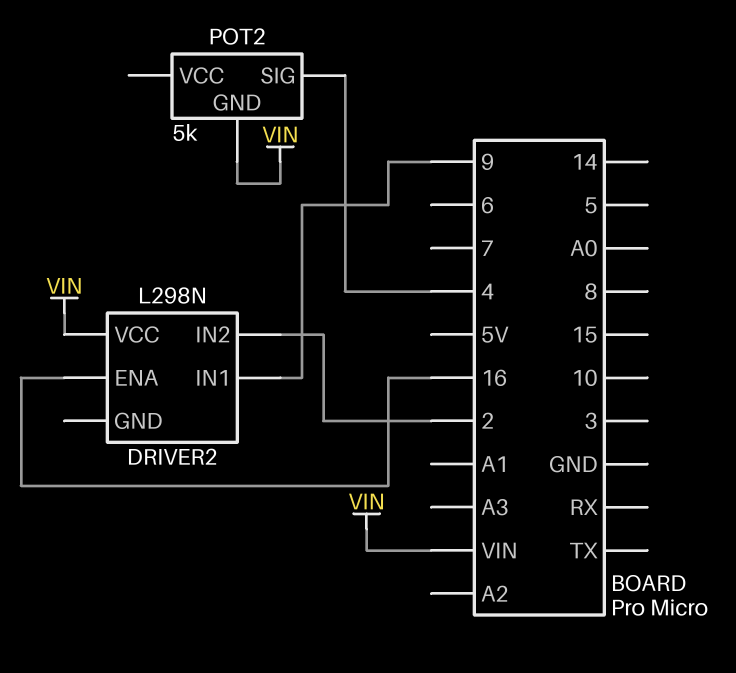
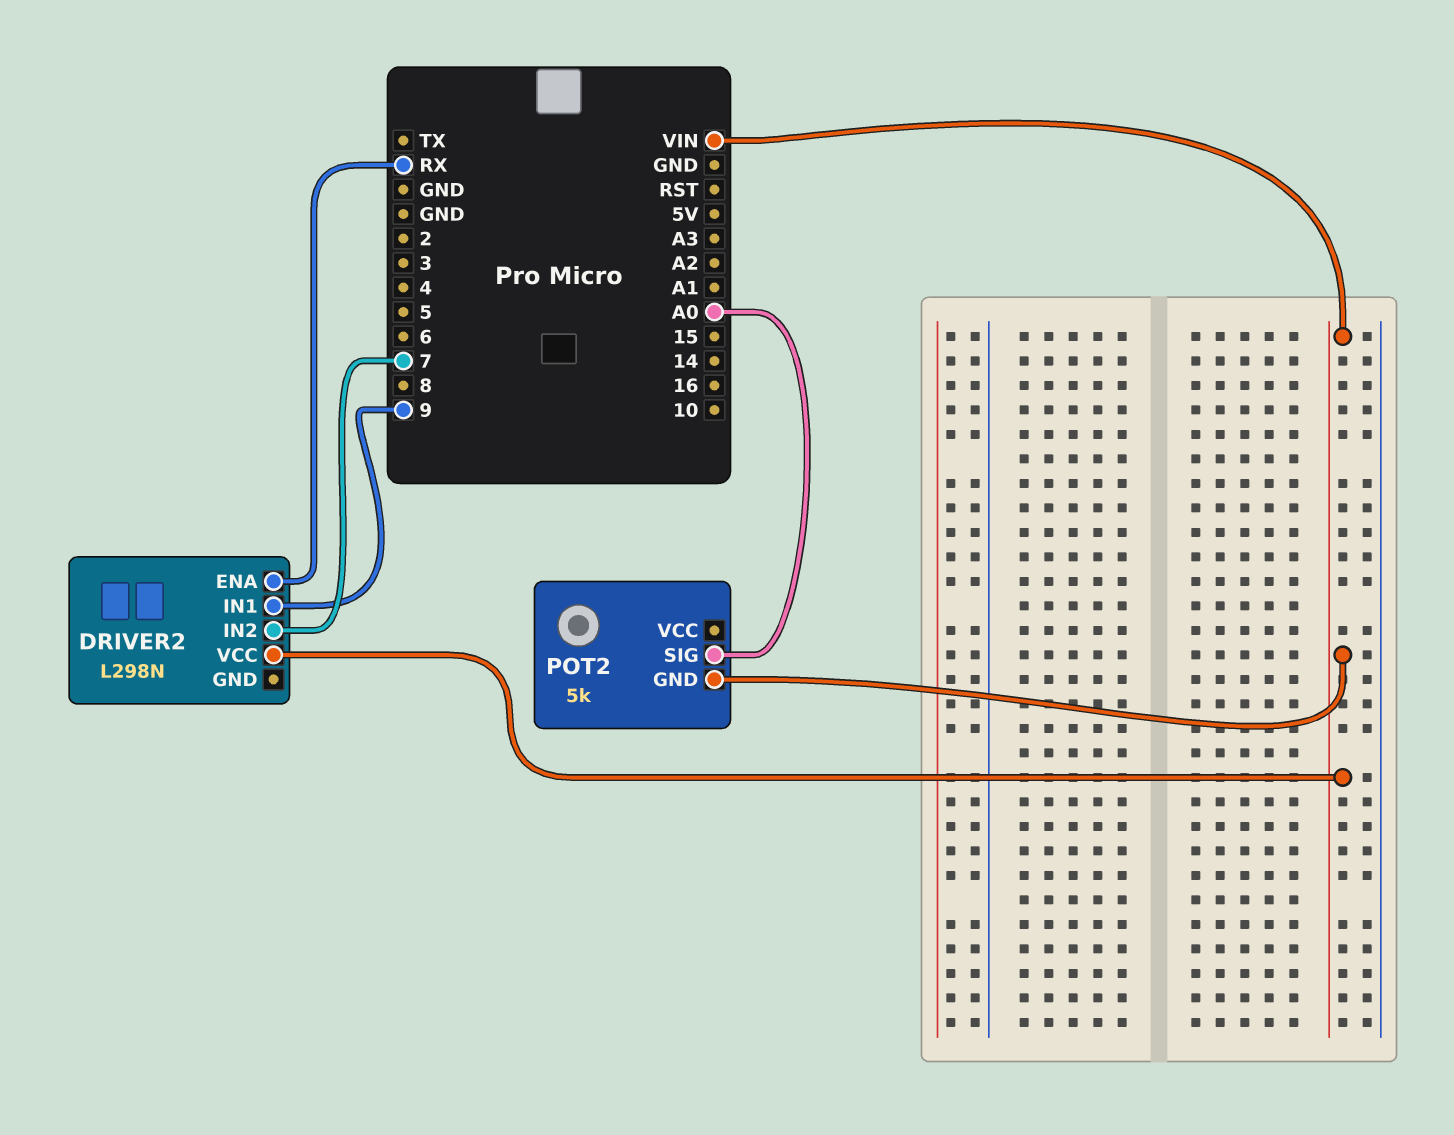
DRIVER2 pin ENA: 16 -> RX
DRIVER2 pin IN2: 2 -> 7
POT2 pin SIG: 4 -> A0

